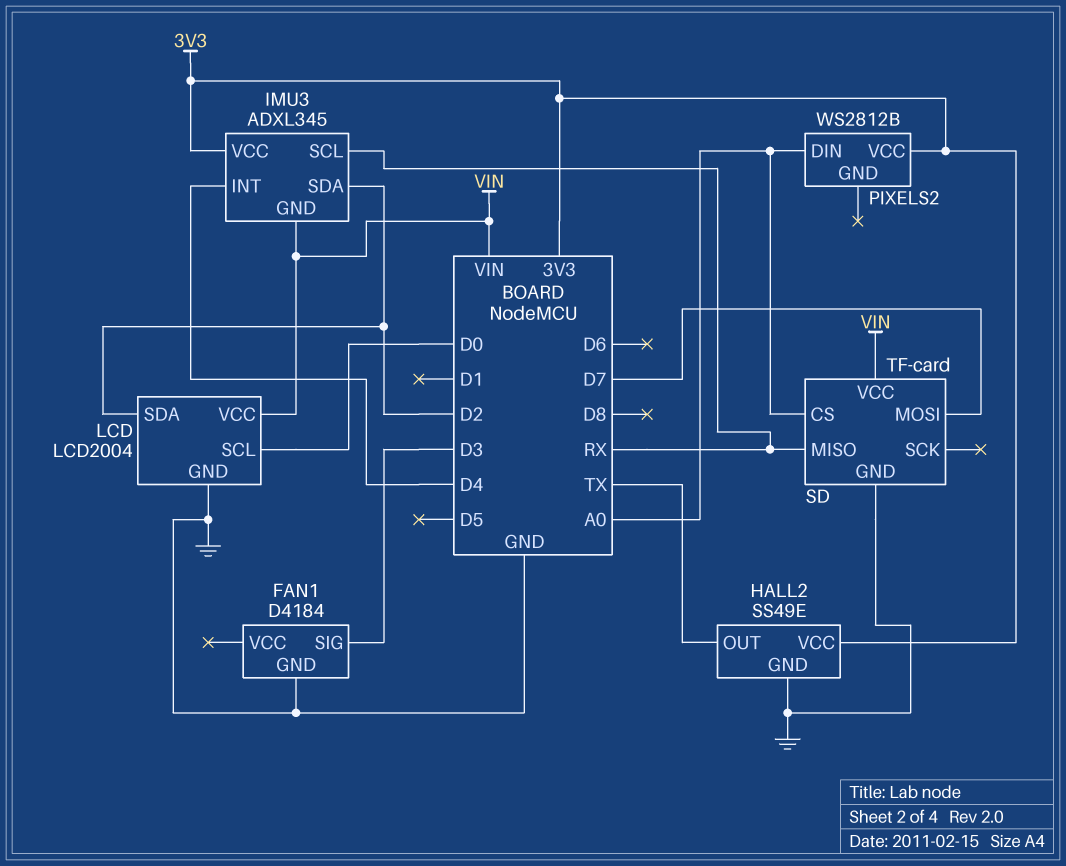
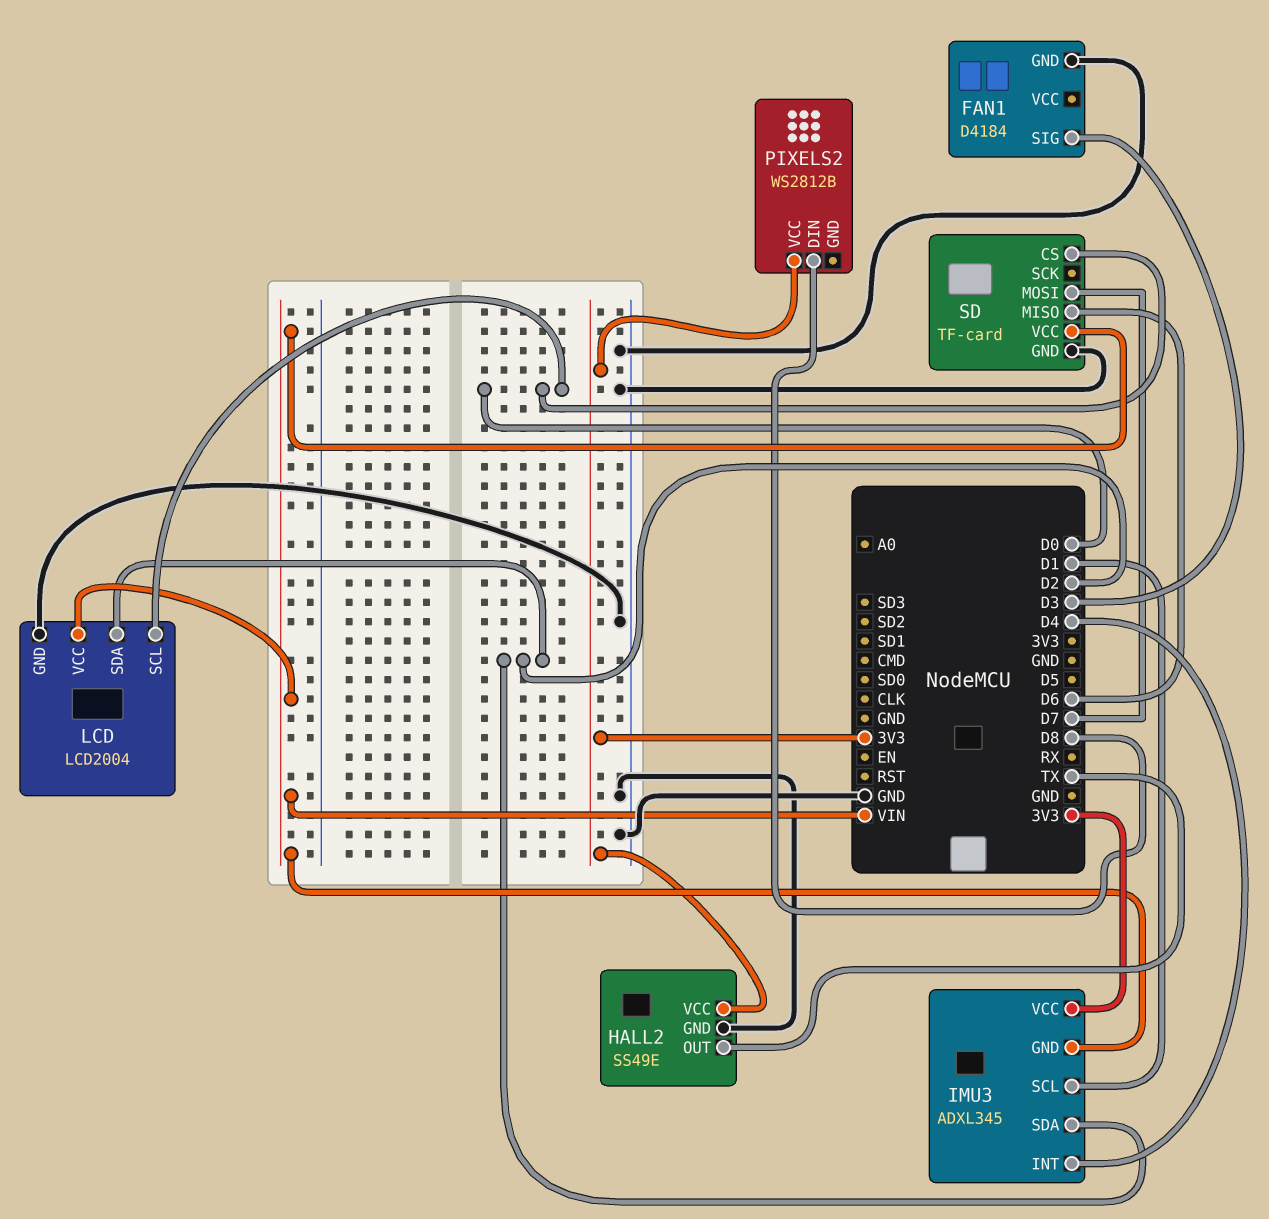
IMU3 pin SCL: RX -> D1
PIXELS2 pin DIN: A0 -> D8
SD pin CS: A0 -> D0
SD pin MISO: RX -> D6

